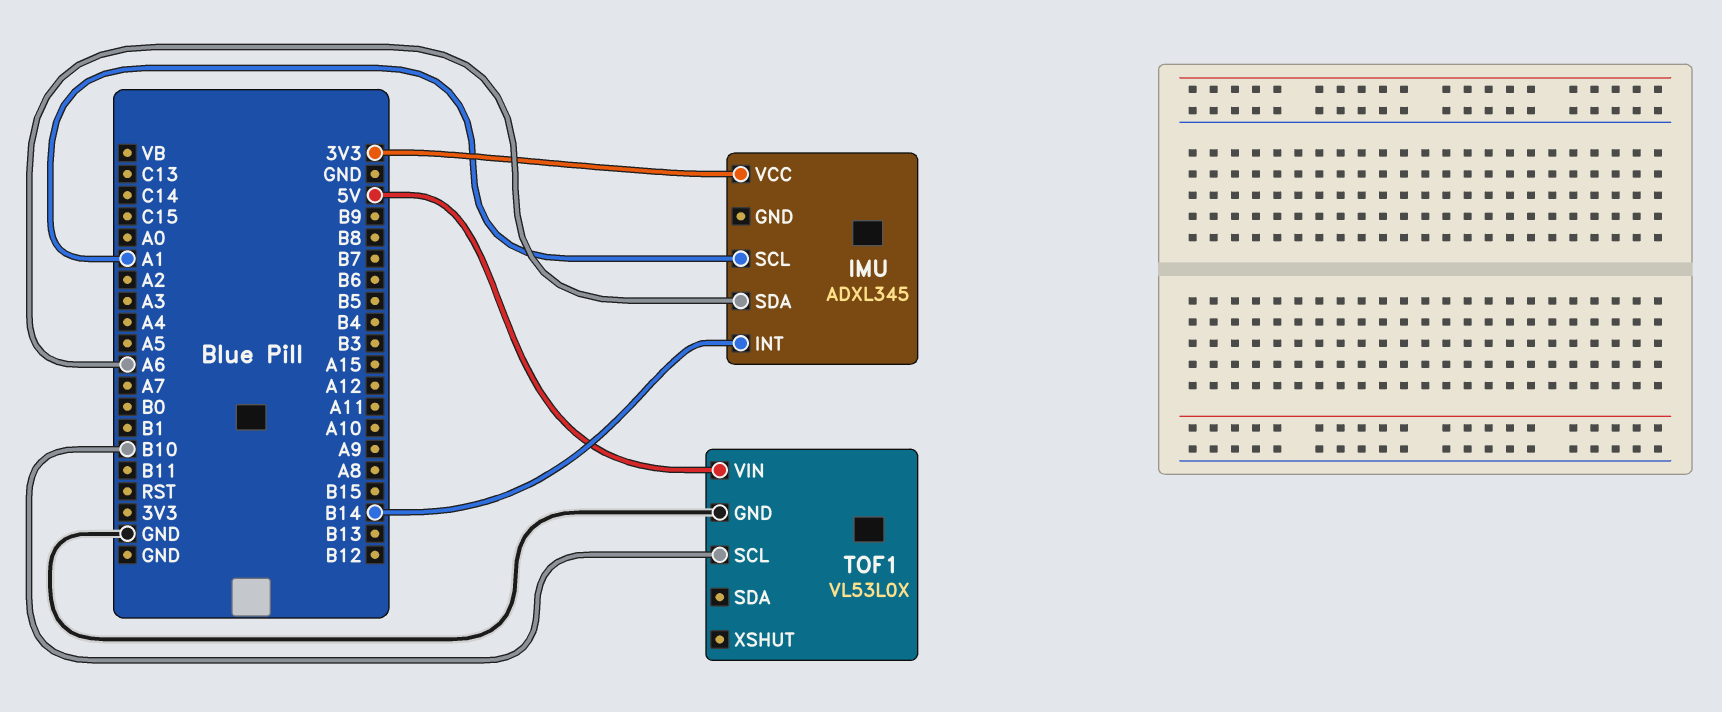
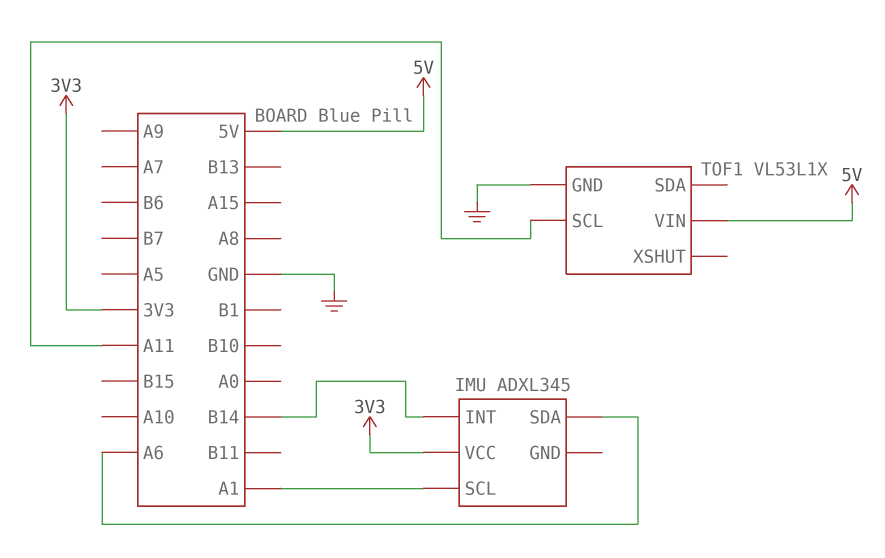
TOF1: VL53L0X -> VL53L1X
TOF1 pin SCL: B10 -> A11

